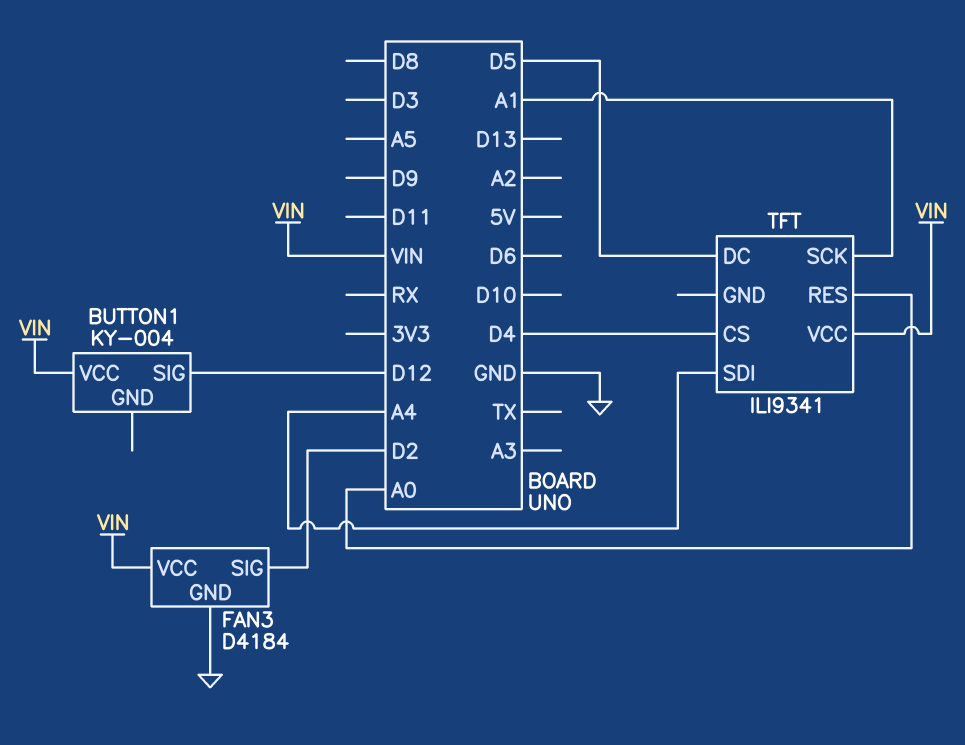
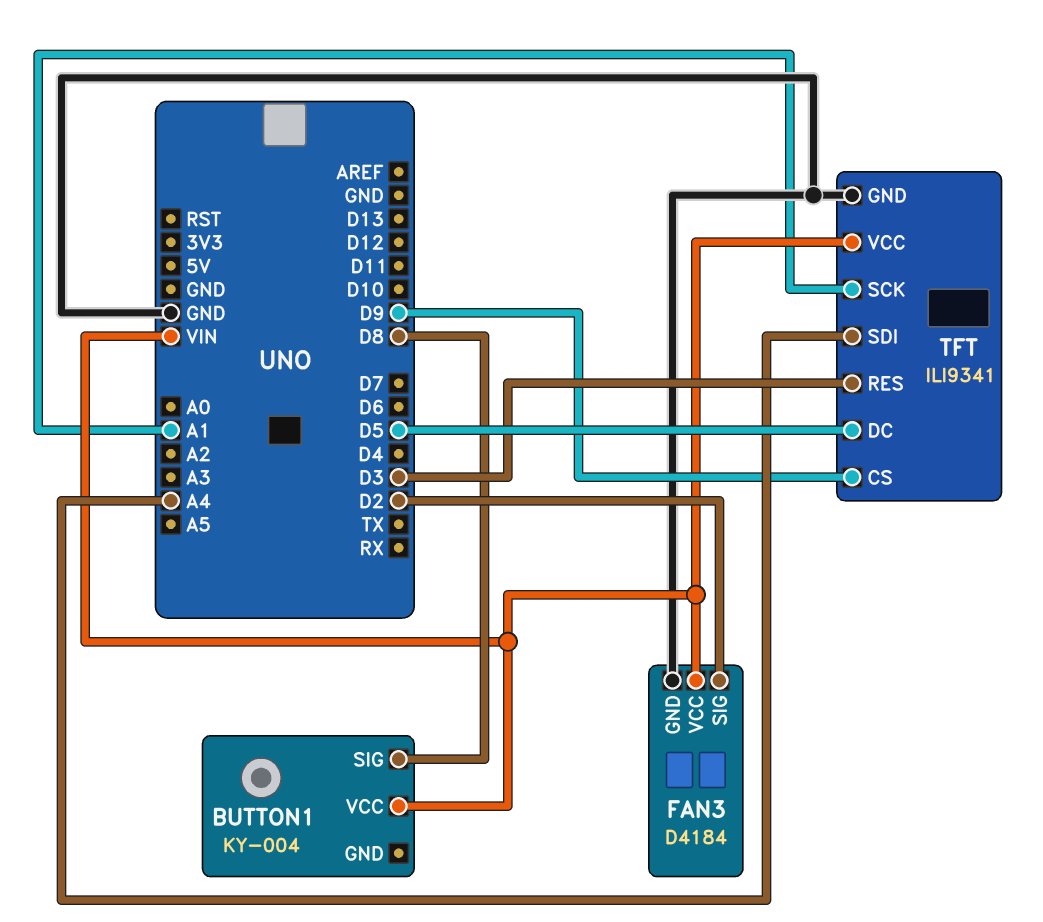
BUTTON1 pin SIG: D12 -> D8
TFT pin CS: D4 -> D9
TFT pin GND: none -> GND
TFT pin RES: A0 -> D3

